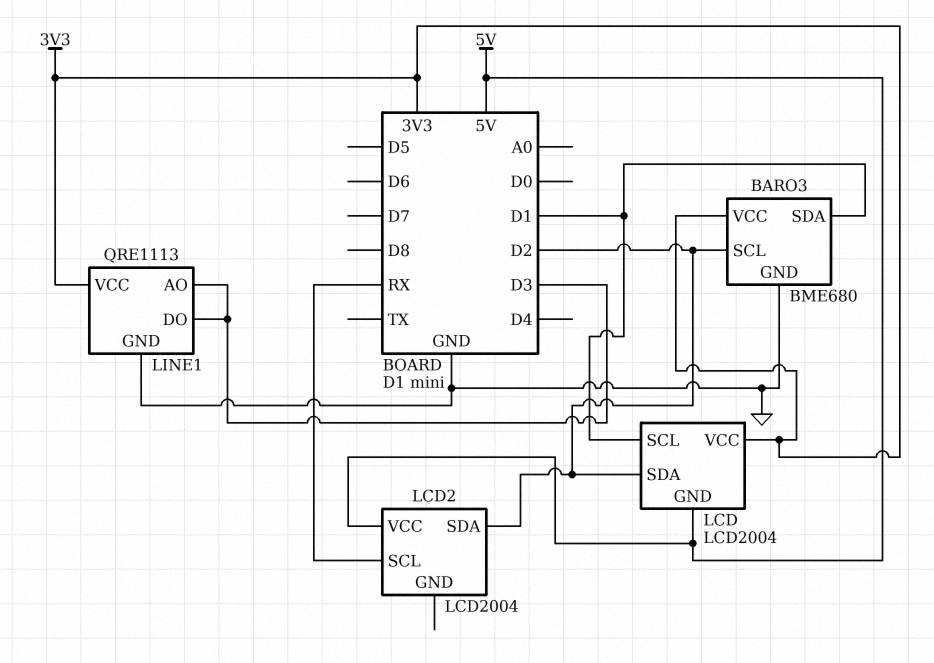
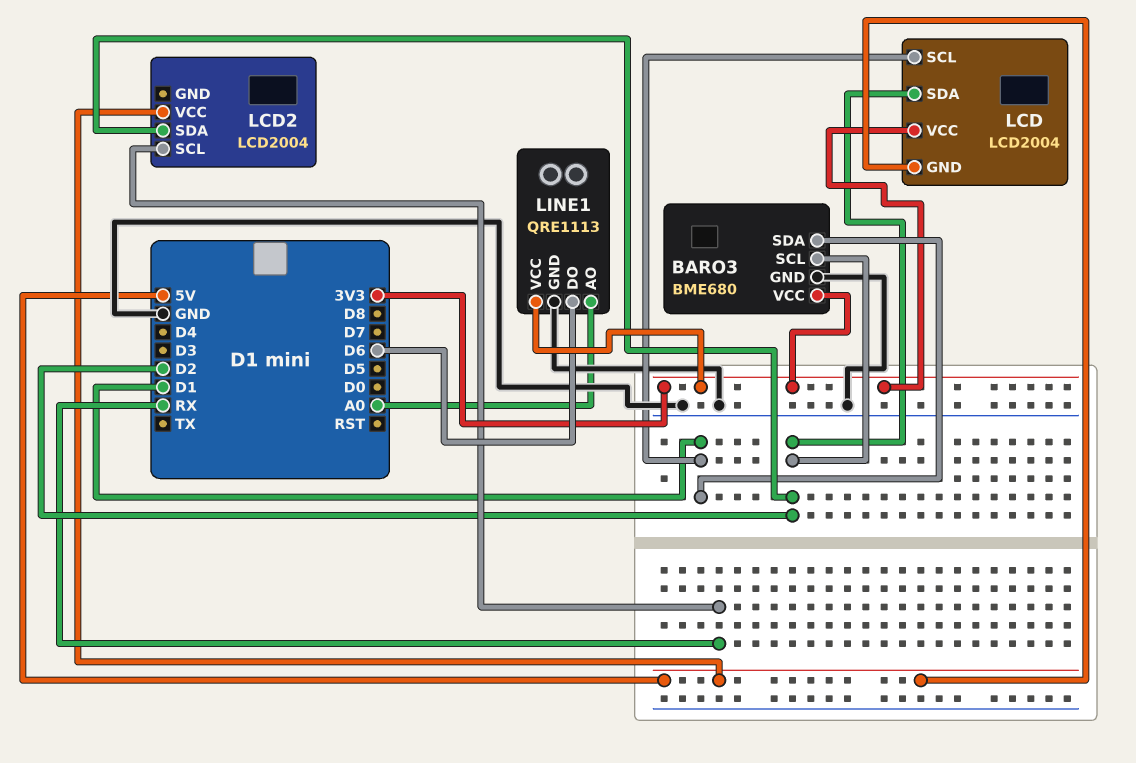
LINE1 pin AO: D3 -> A0
LINE1 pin DO: D3 -> D6

